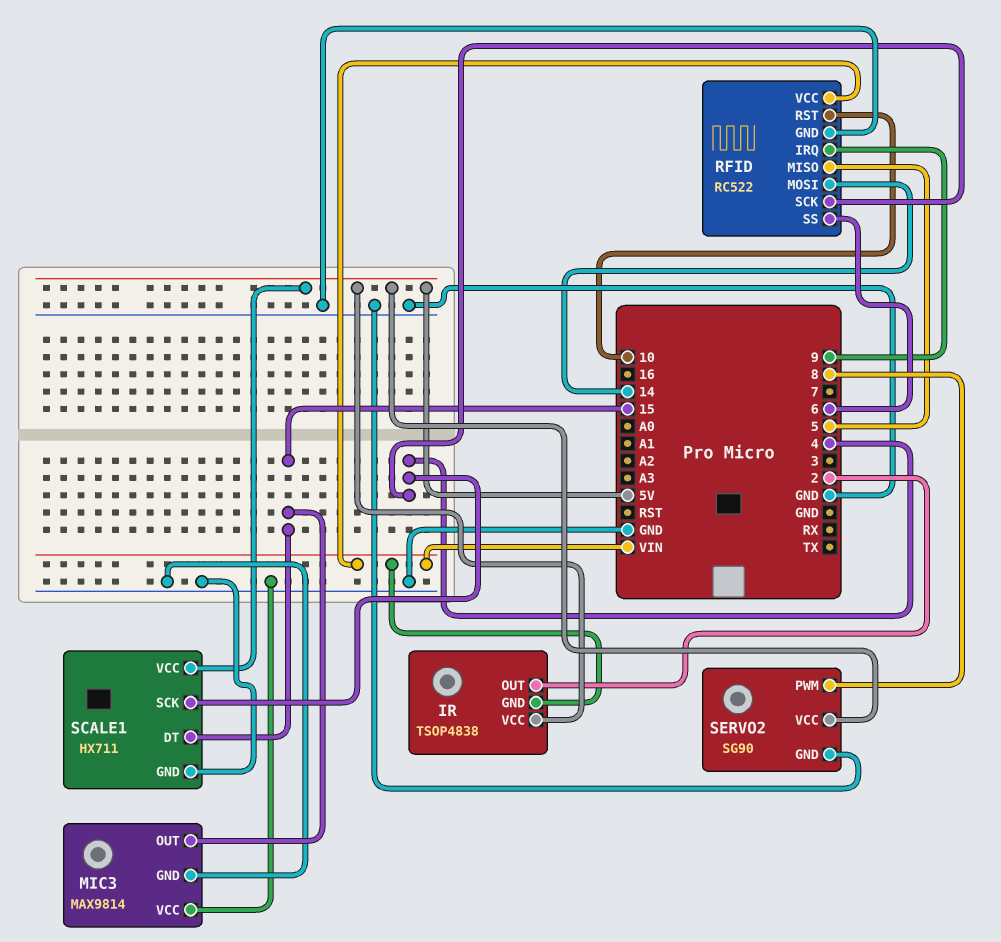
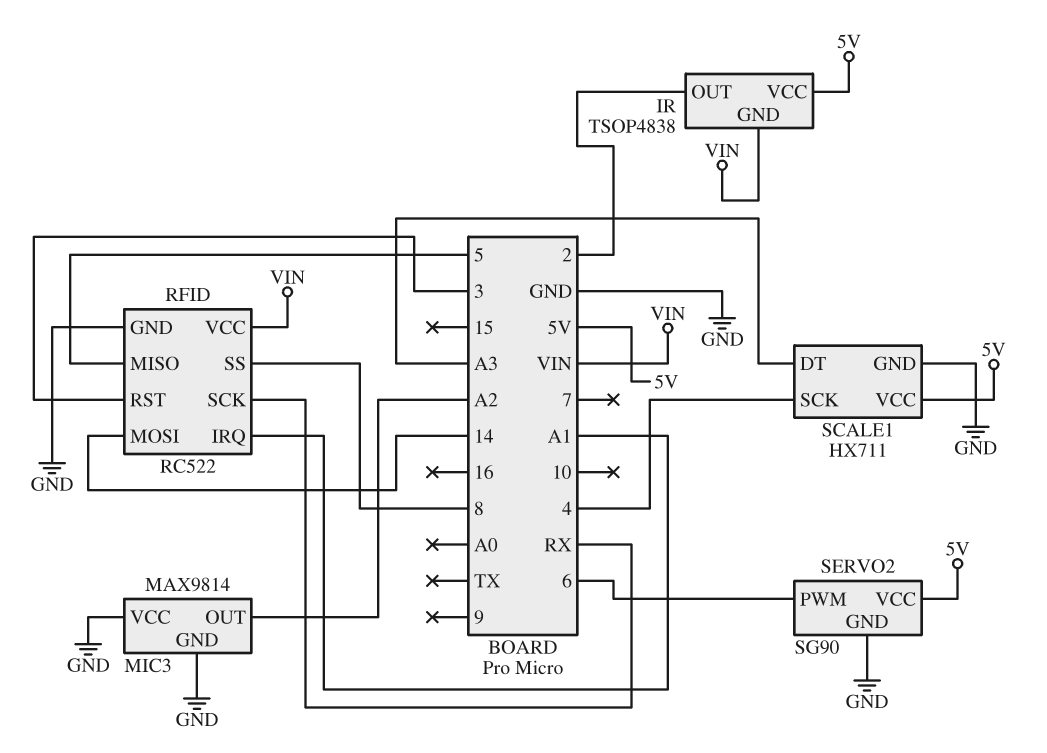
MIC3 pin OUT: 15 -> A2
RFID pin IRQ: 9 -> A1
RFID pin RST: 10 -> 3
RFID pin SCK: 4 -> RX
RFID pin SS: 6 -> 8
SCALE1 pin DT: 15 -> A3
SERVO2 pin PWM: 8 -> 6

